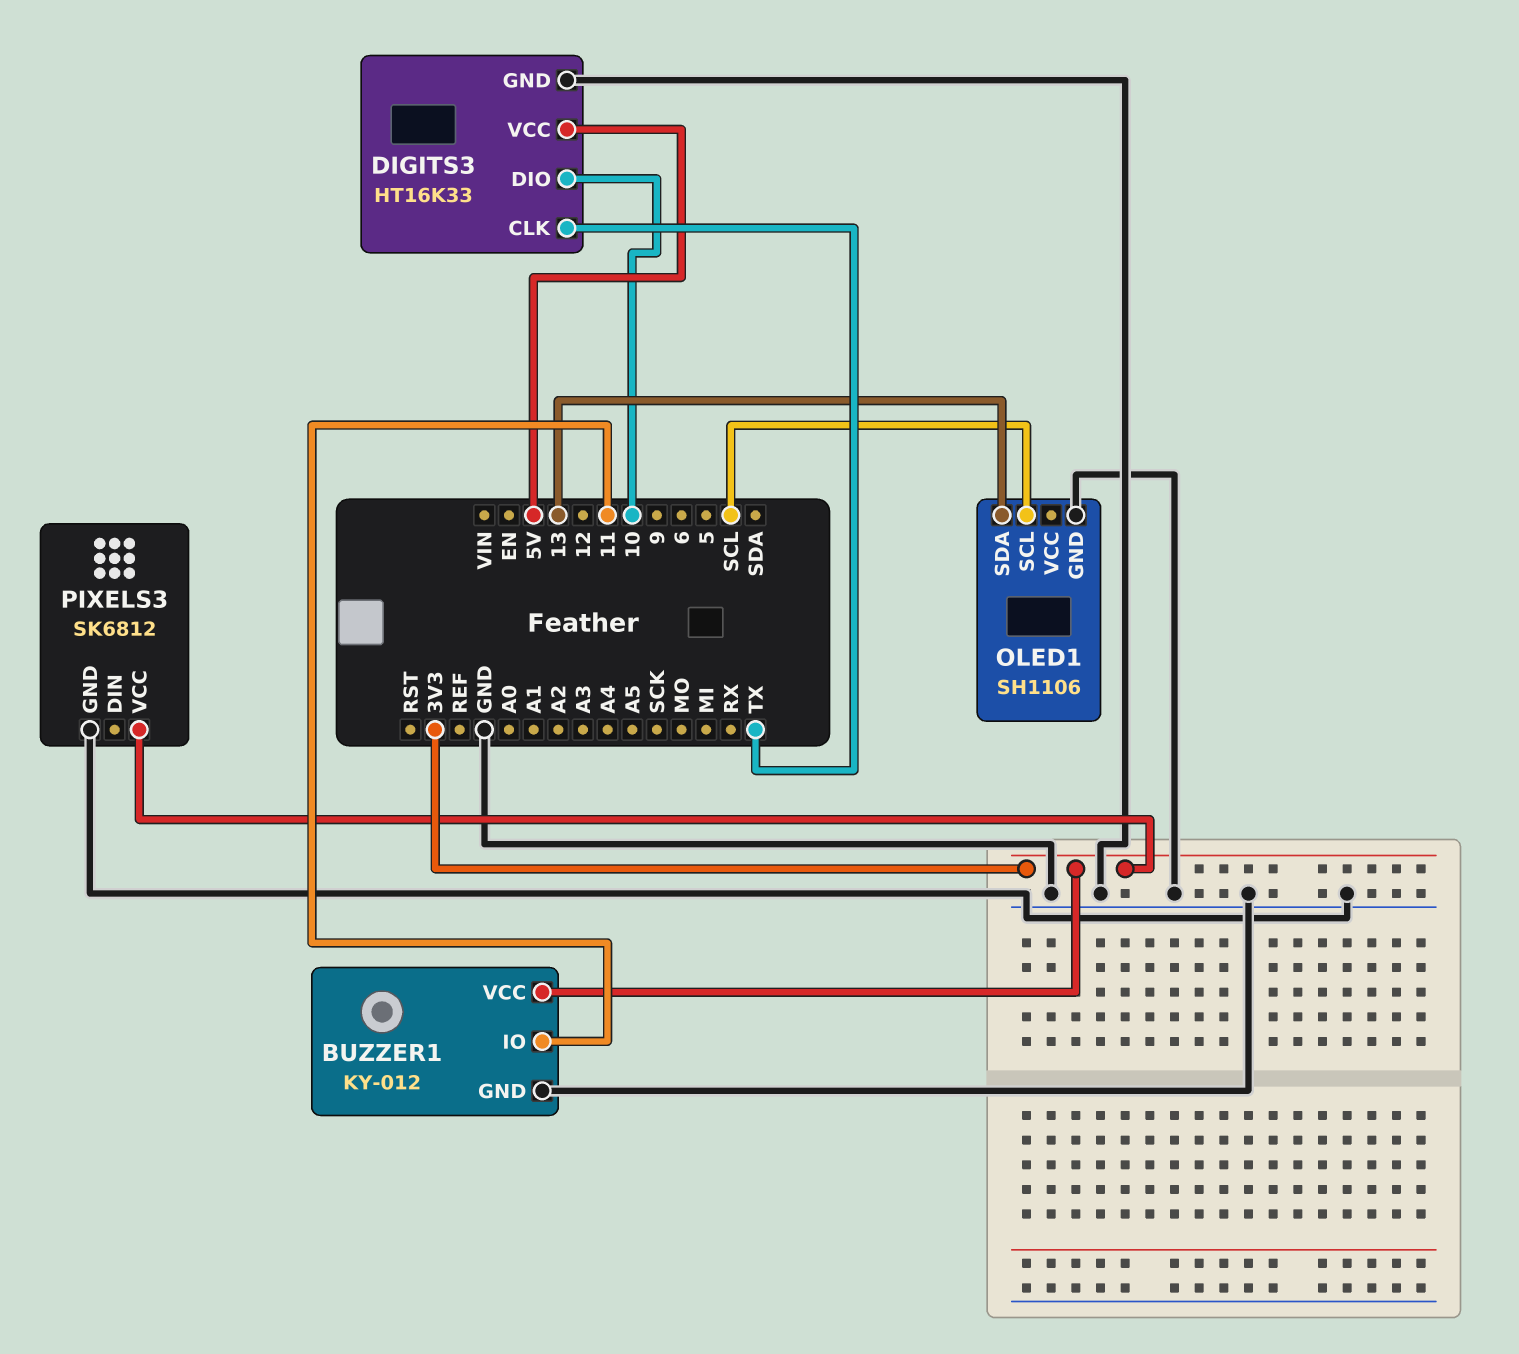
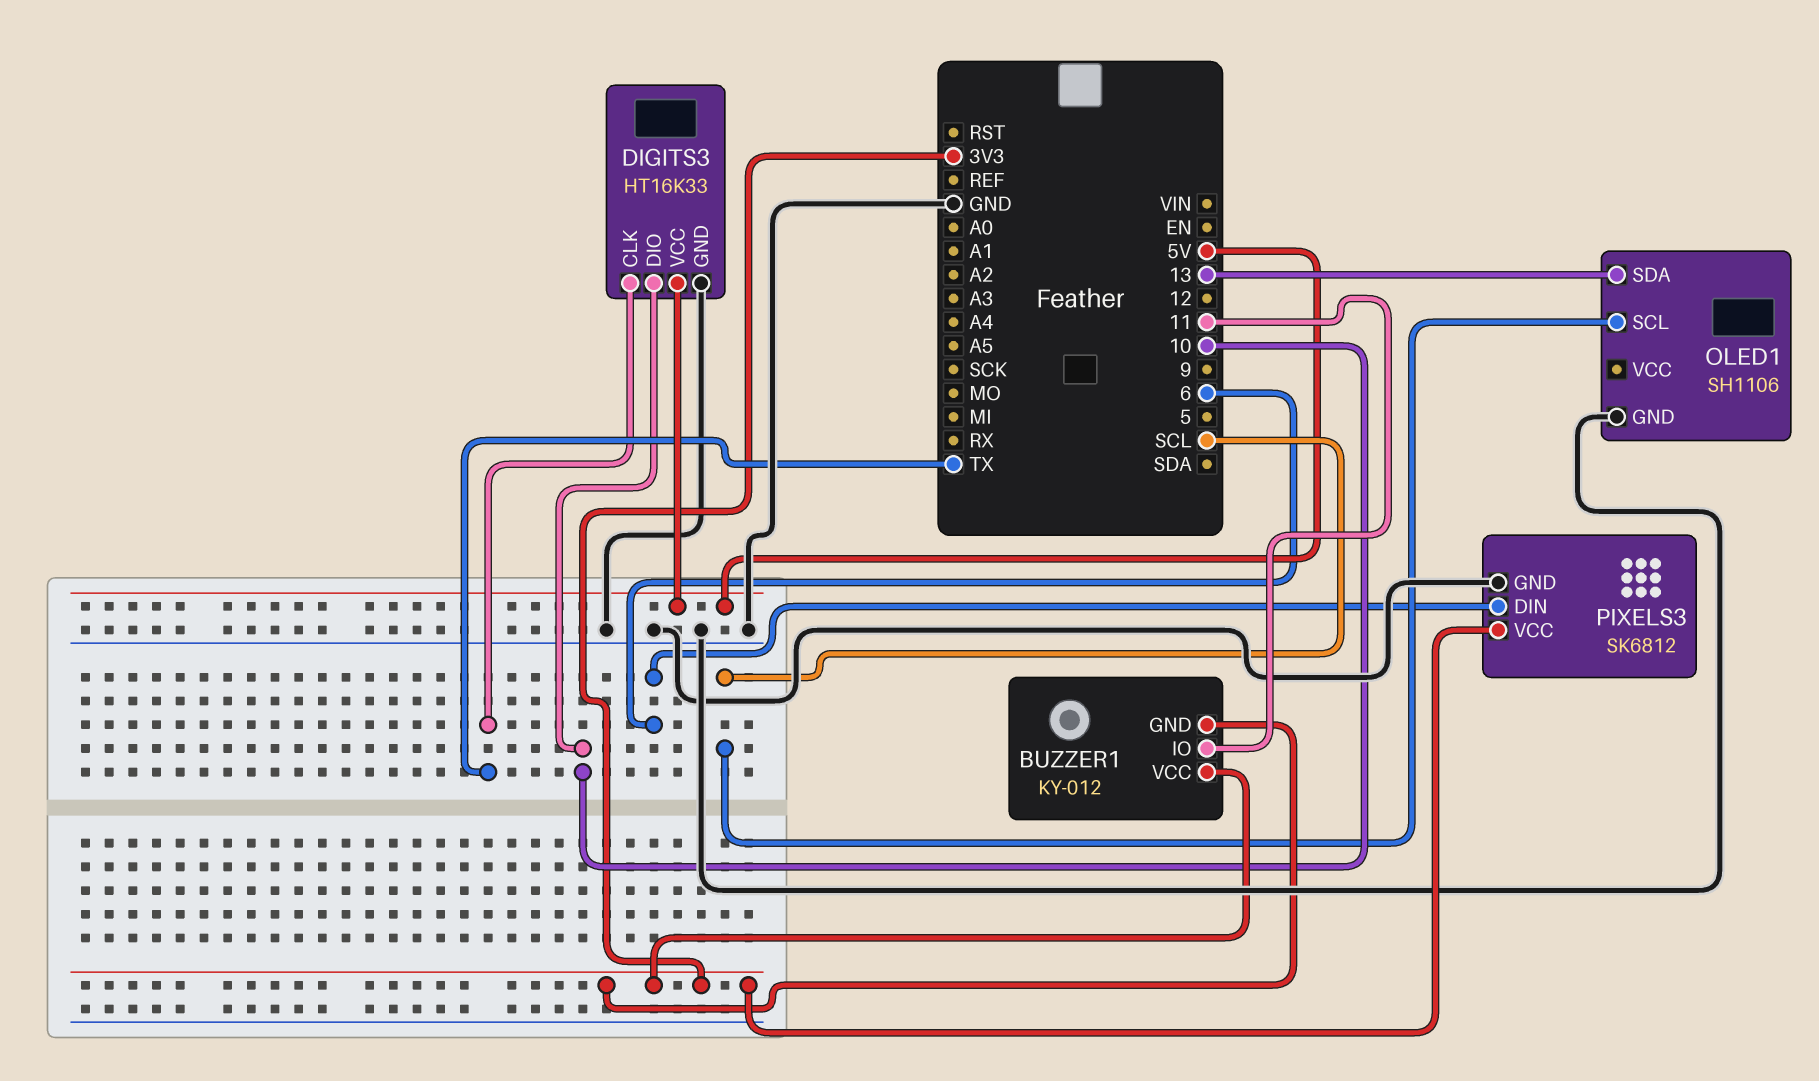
BUZZER1 pin GND: GND -> 3V3
PIXELS3 pin DIN: none -> 6

